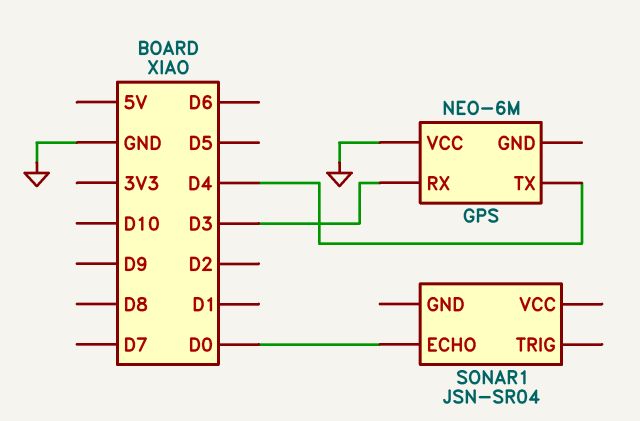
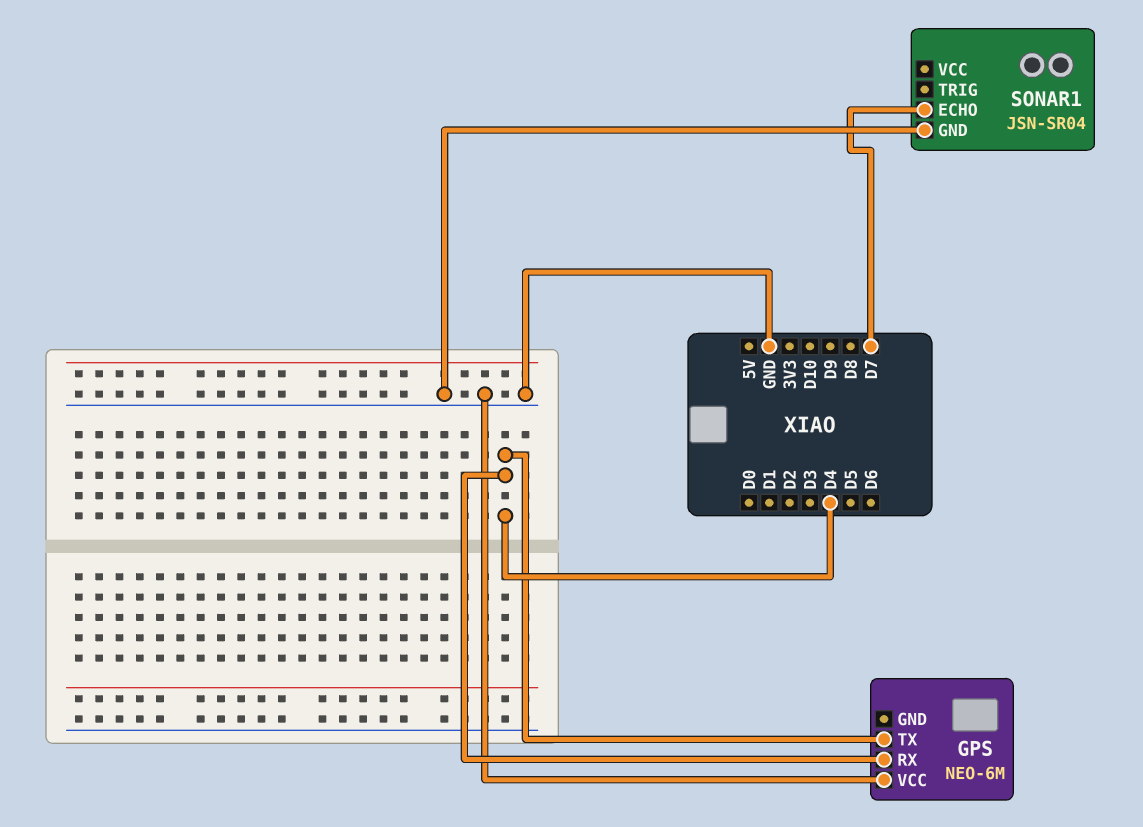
GPS pin RX: D3 -> D4
SONAR1 pin ECHO: D0 -> D7
SONAR1 pin GND: none -> GND

